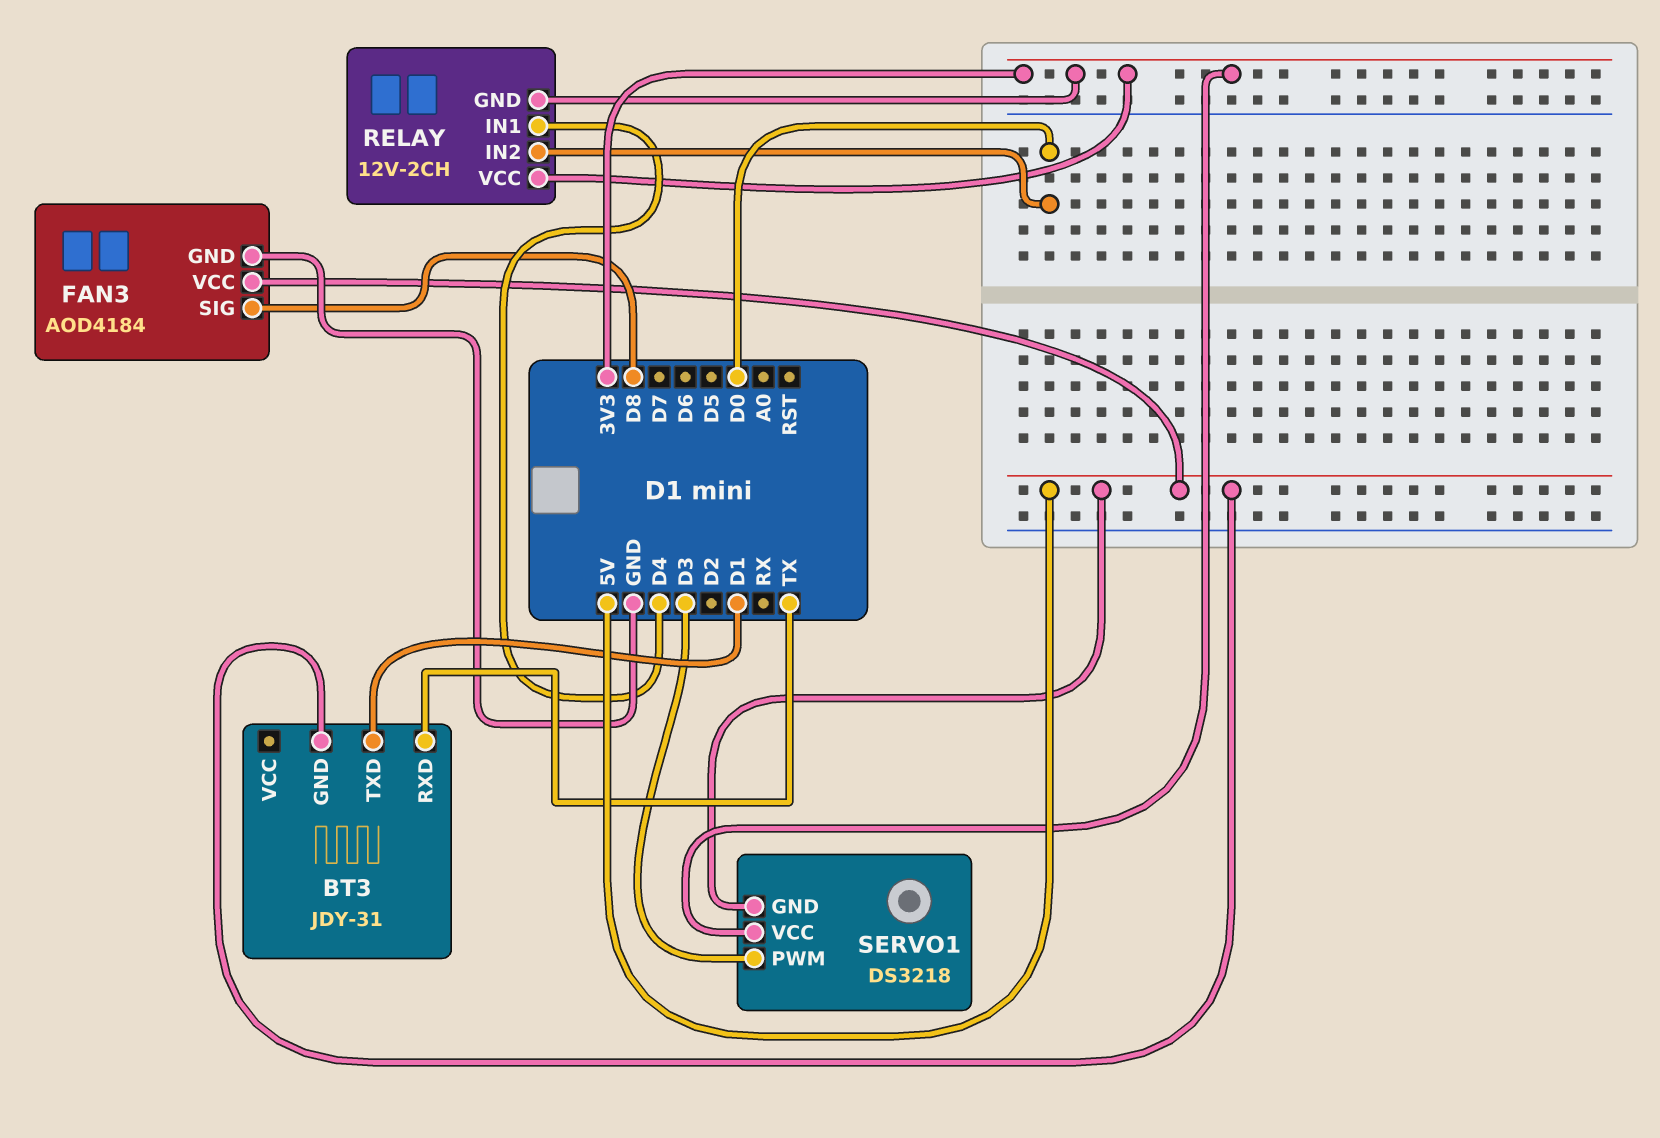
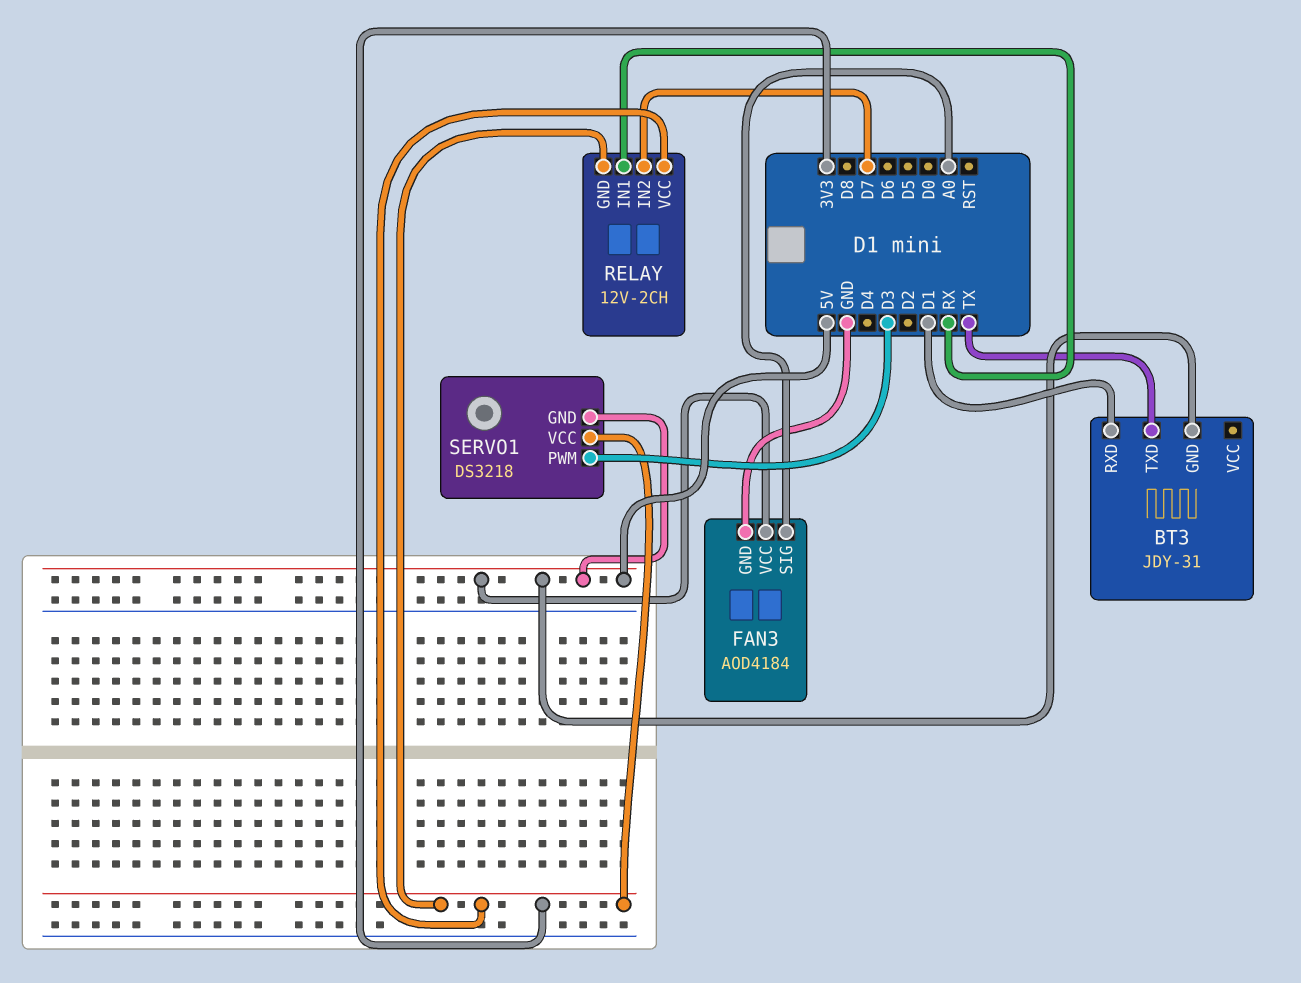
BT3 pin RXD: TX -> D1
BT3 pin TXD: D1 -> TX
FAN3 pin SIG: D8 -> A0
RELAY pin IN1: D4 -> RX
RELAY pin IN2: D0 -> D7

